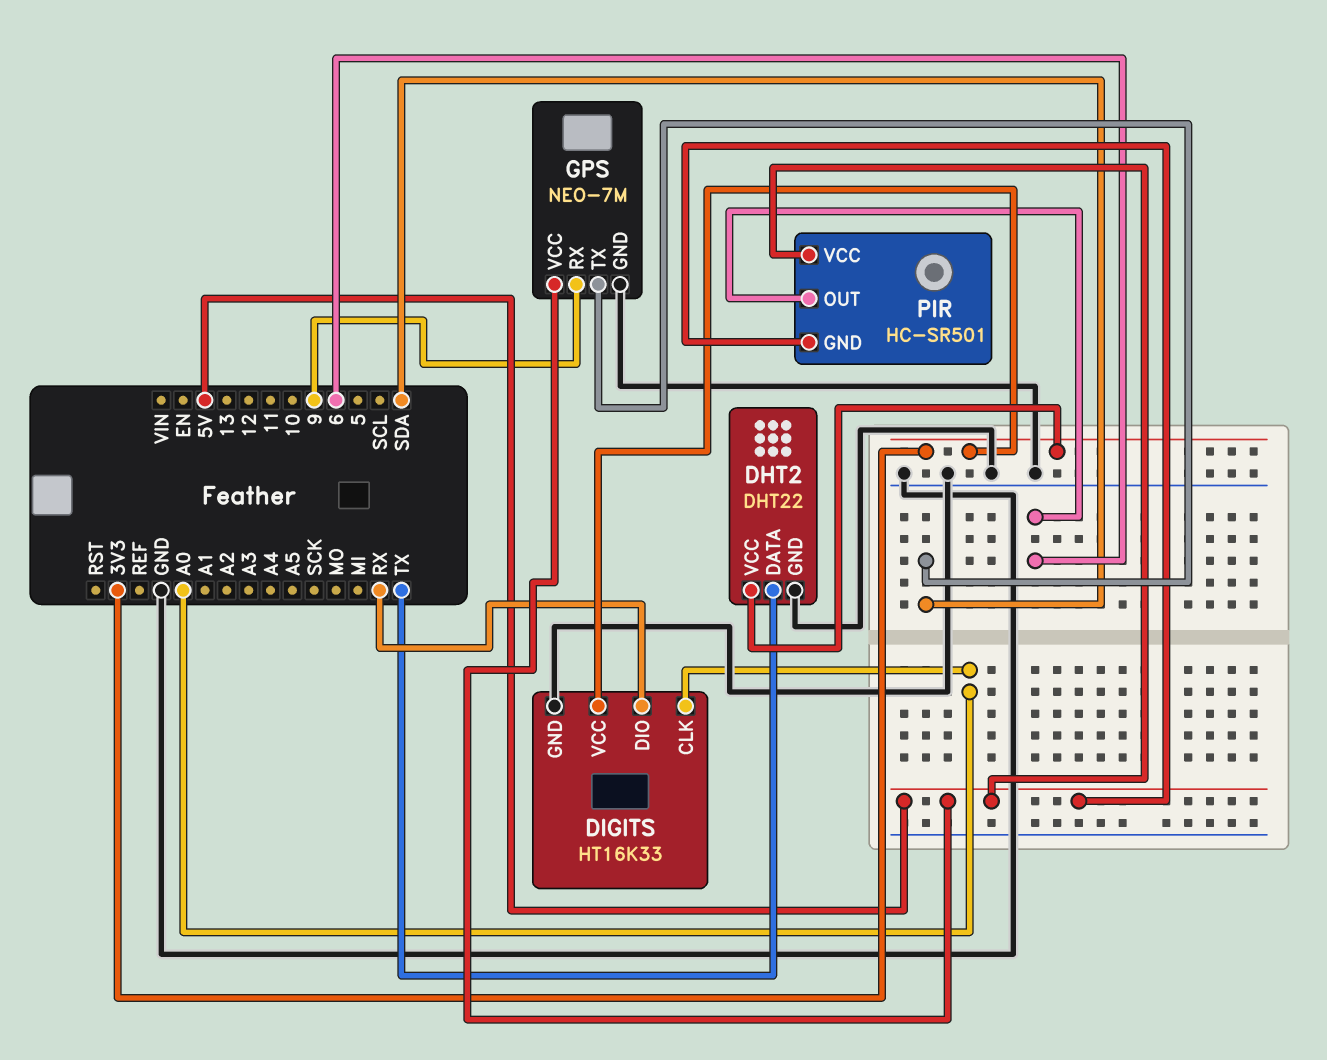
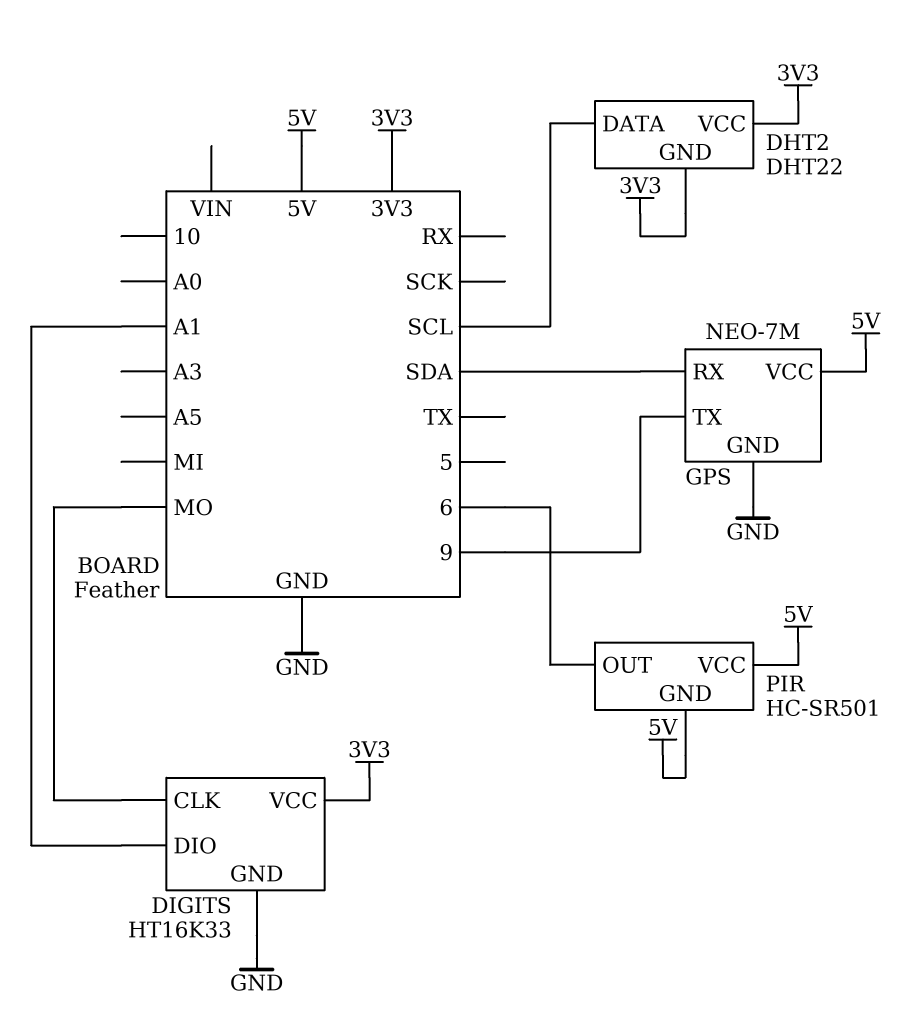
DHT2 pin DATA: TX -> SCL
DHT2 pin GND: GND -> 3V3
DIGITS pin CLK: A0 -> MO
DIGITS pin DIO: RX -> A1
GPS pin RX: 9 -> SDA
GPS pin TX: SDA -> 9

